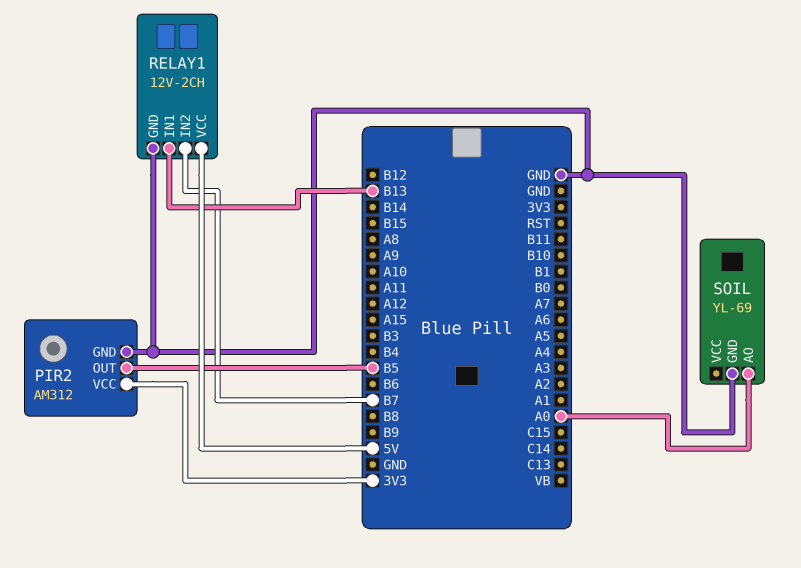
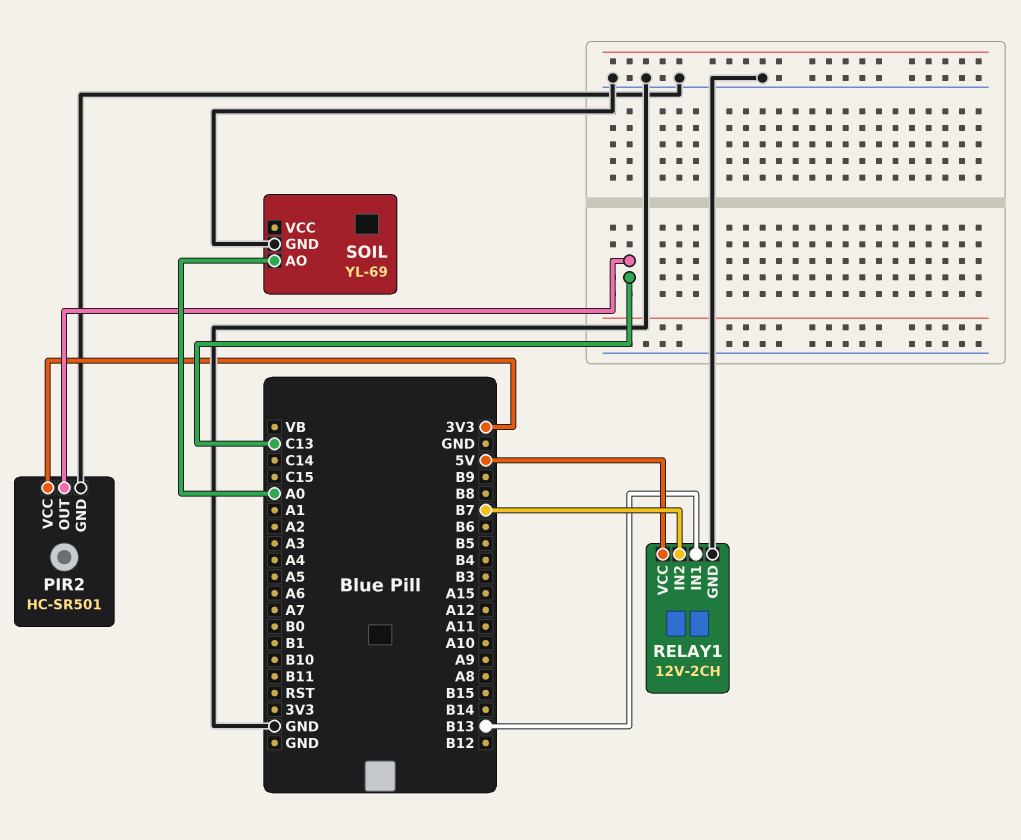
PIR2: AM312 -> HC-SR501
PIR2 pin OUT: B5 -> C13

